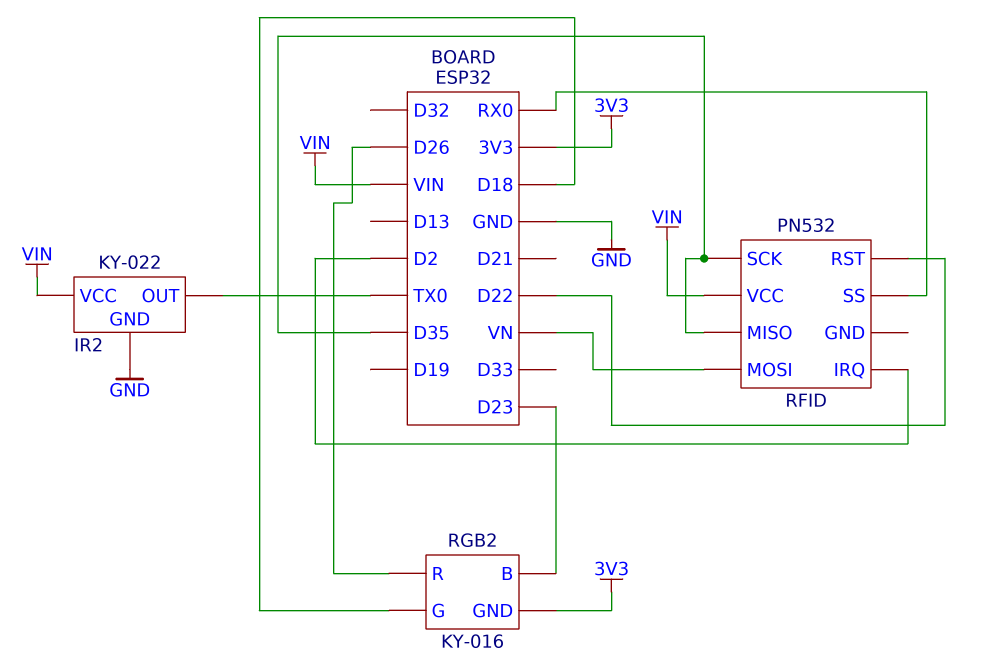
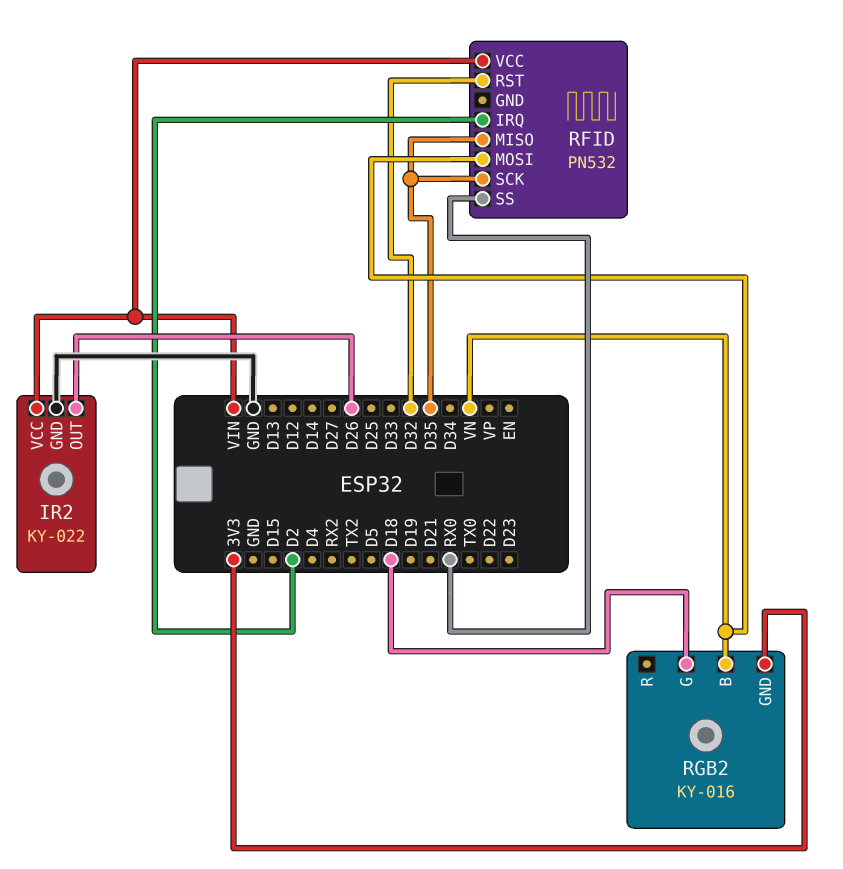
IR2 pin OUT: TX0 -> D26
RFID pin RST: D22 -> D32
RGB2 pin B: D23 -> VN
RGB2 pin R: D26 -> none

